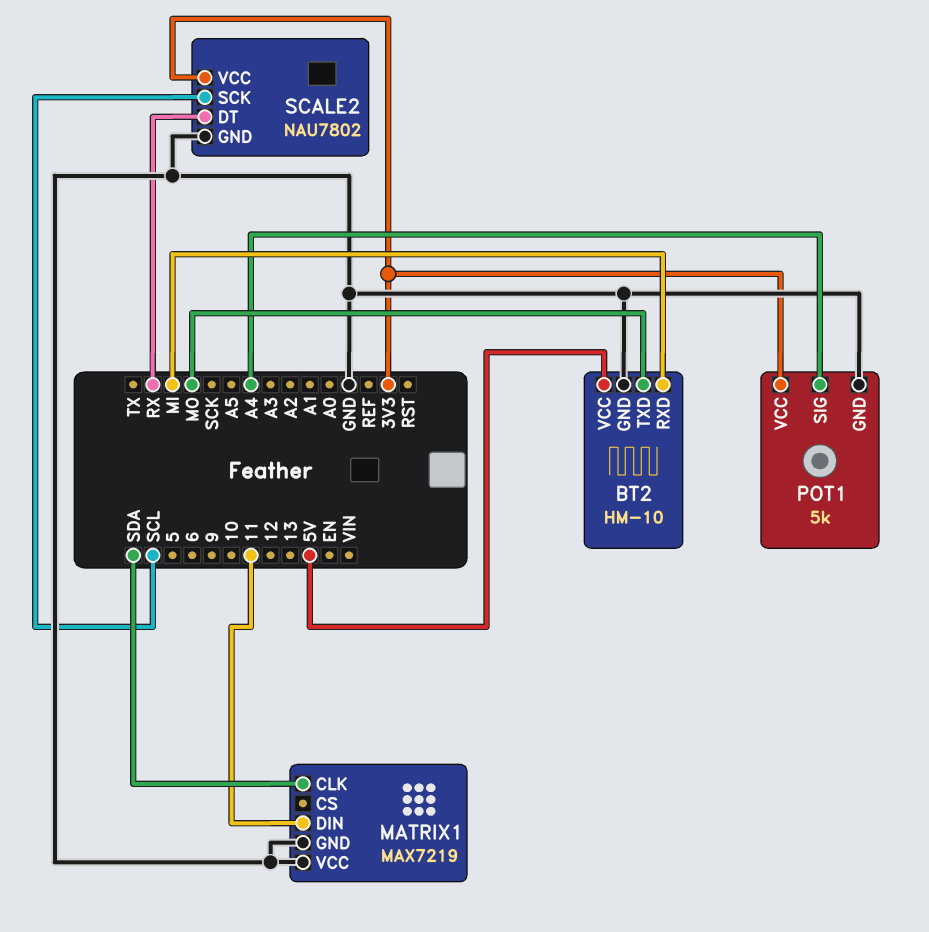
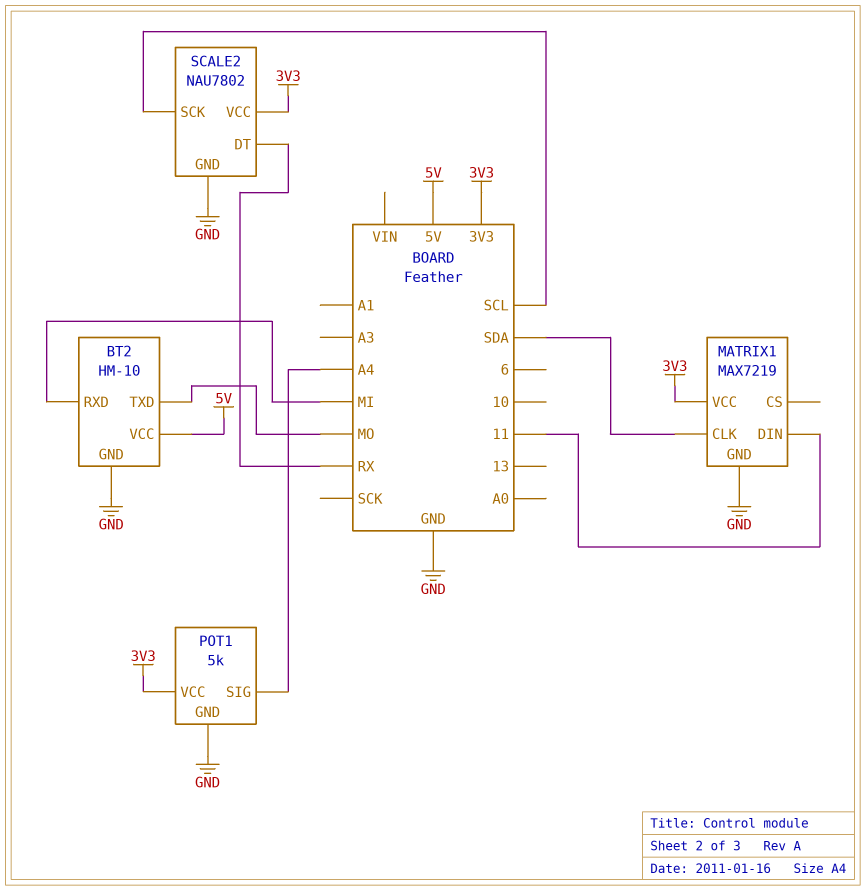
MATRIX1 pin VCC: GND -> 3V3

